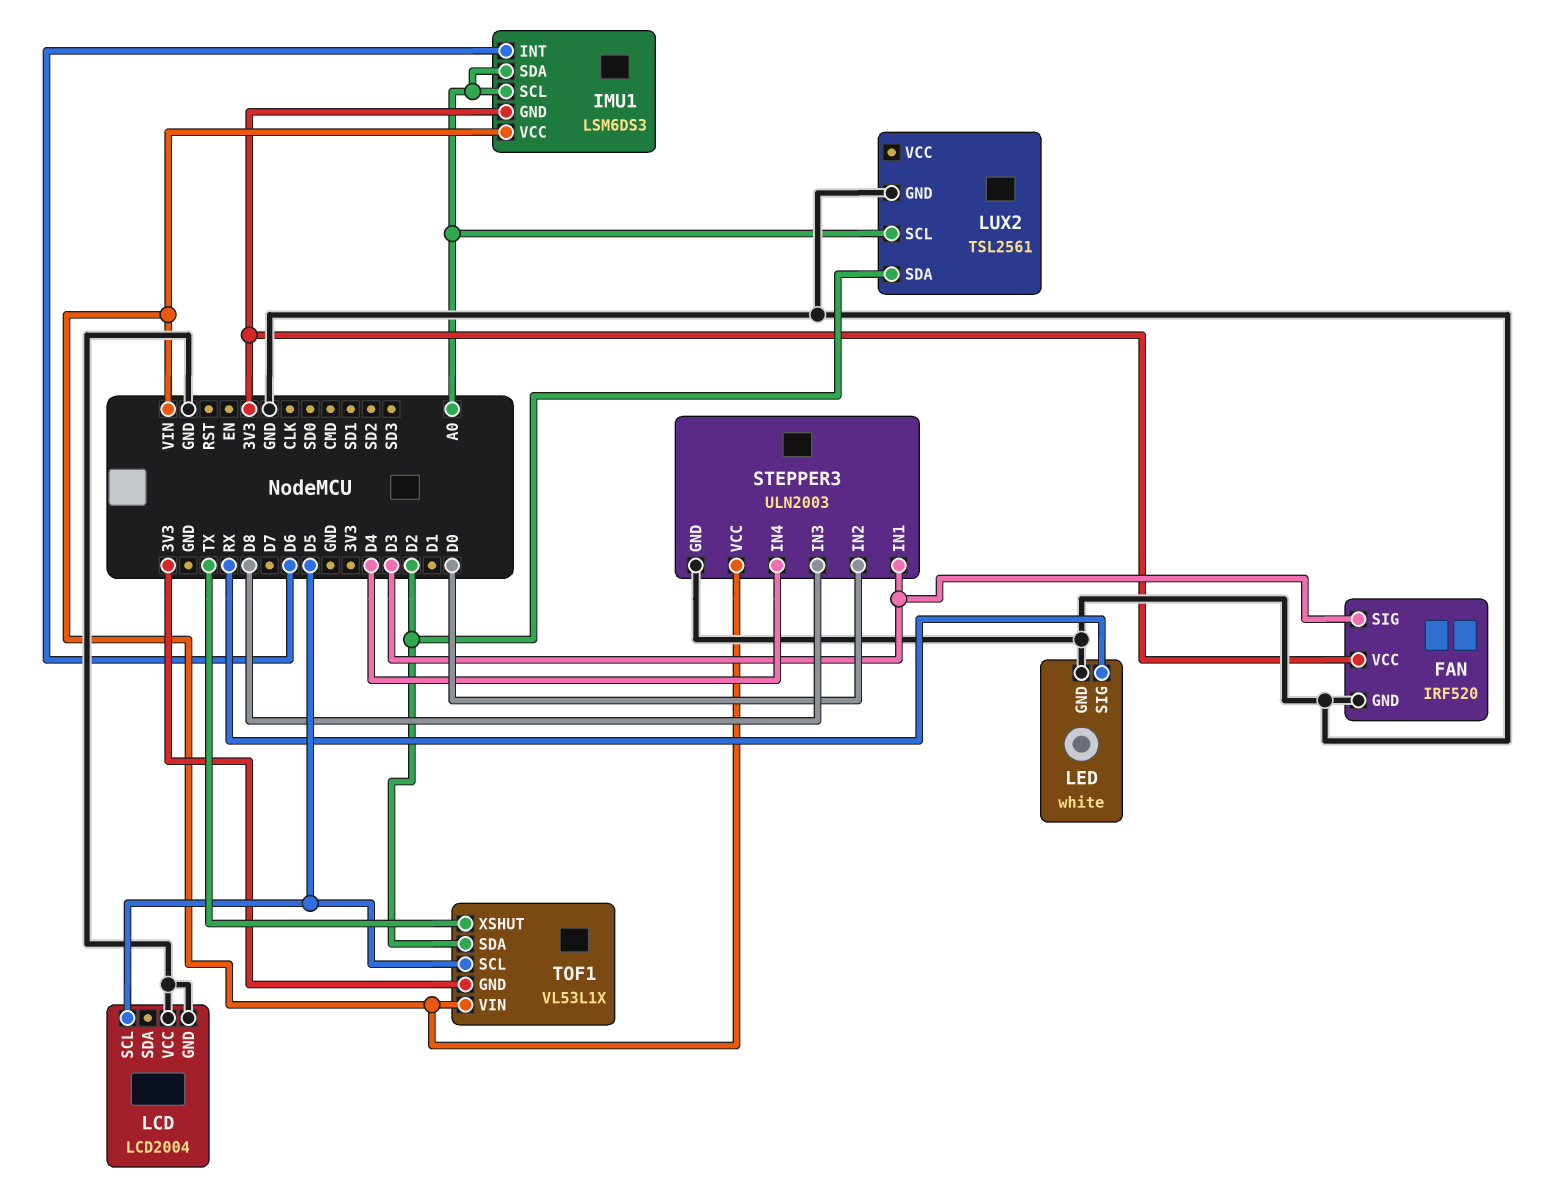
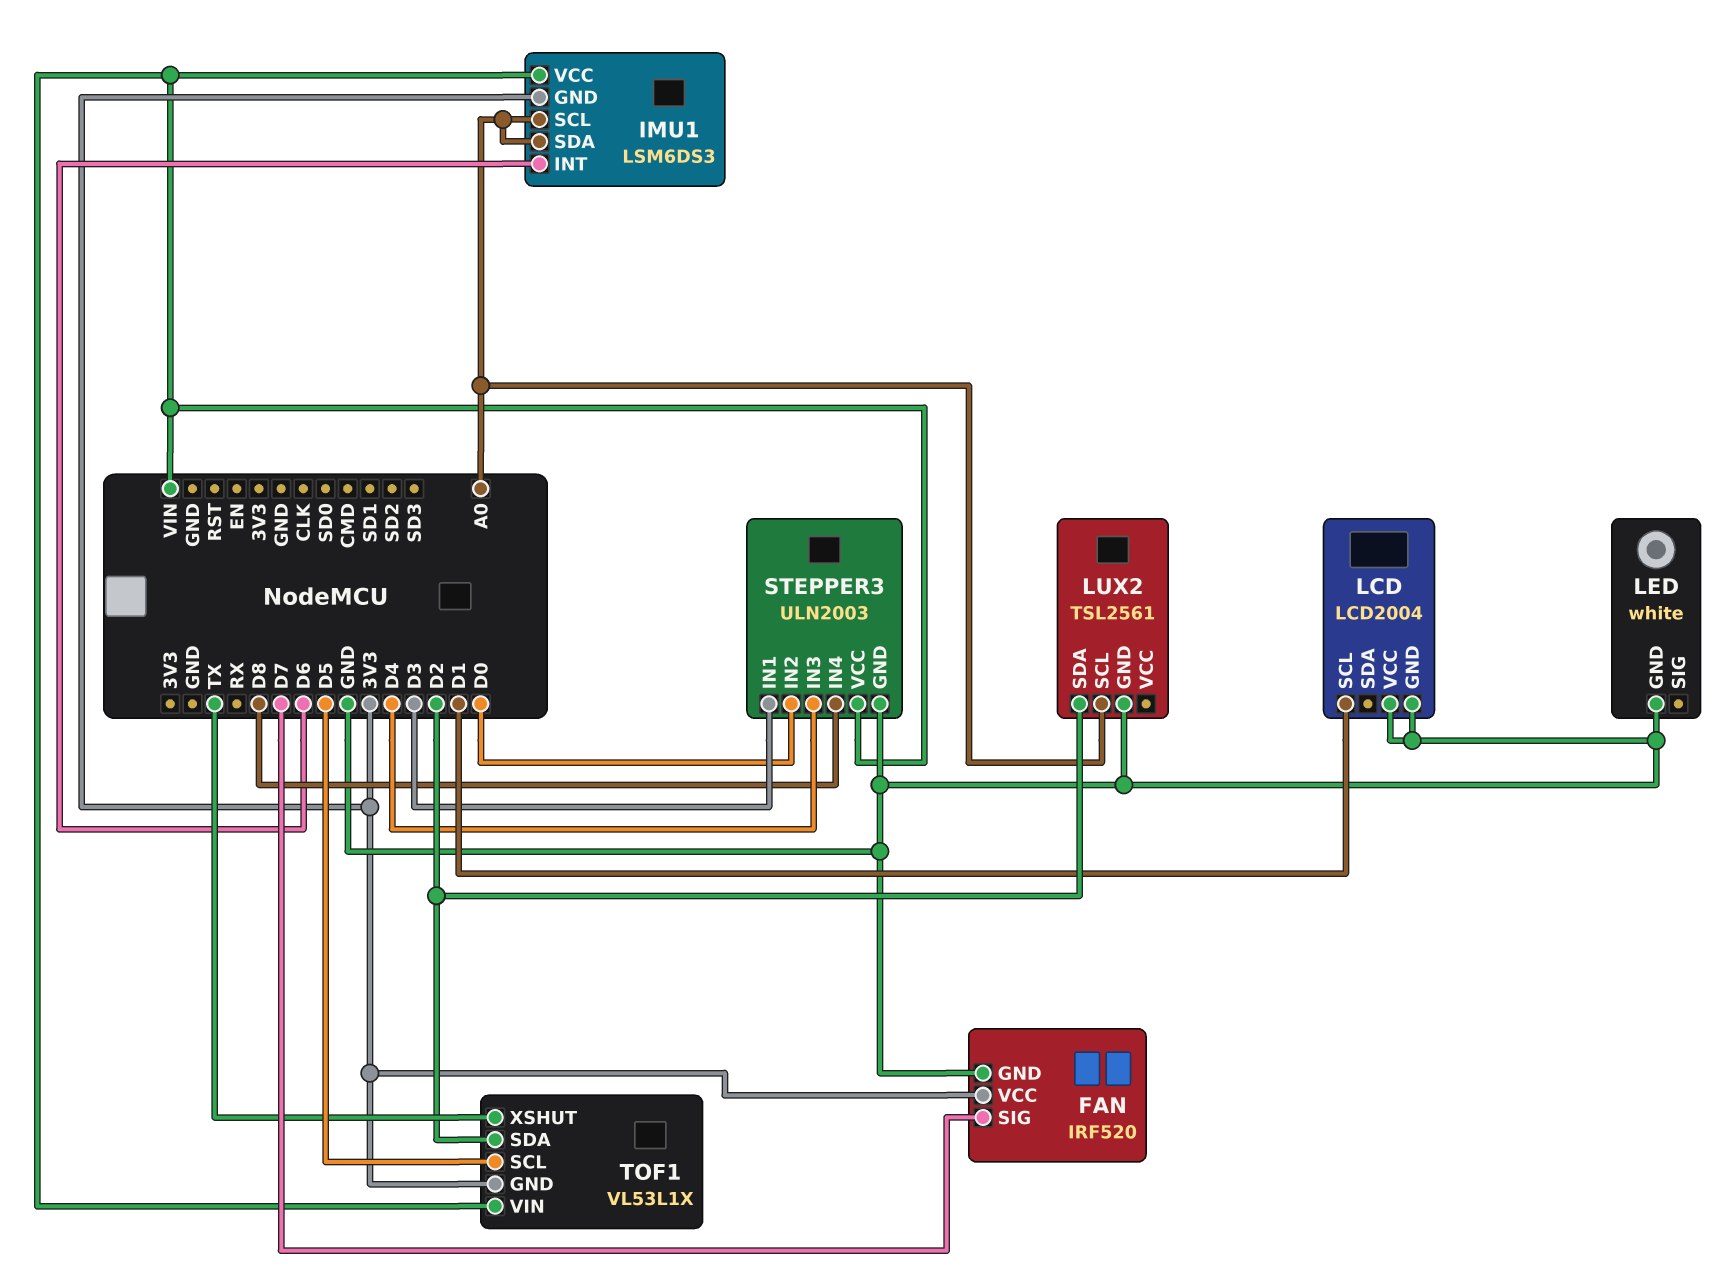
FAN pin SIG: D3 -> D7
LCD pin SCL: D5 -> D1
LED pin SIG: RX -> none
STEPPER3 pin IN3: D8 -> D4
STEPPER3 pin IN4: D4 -> D8

